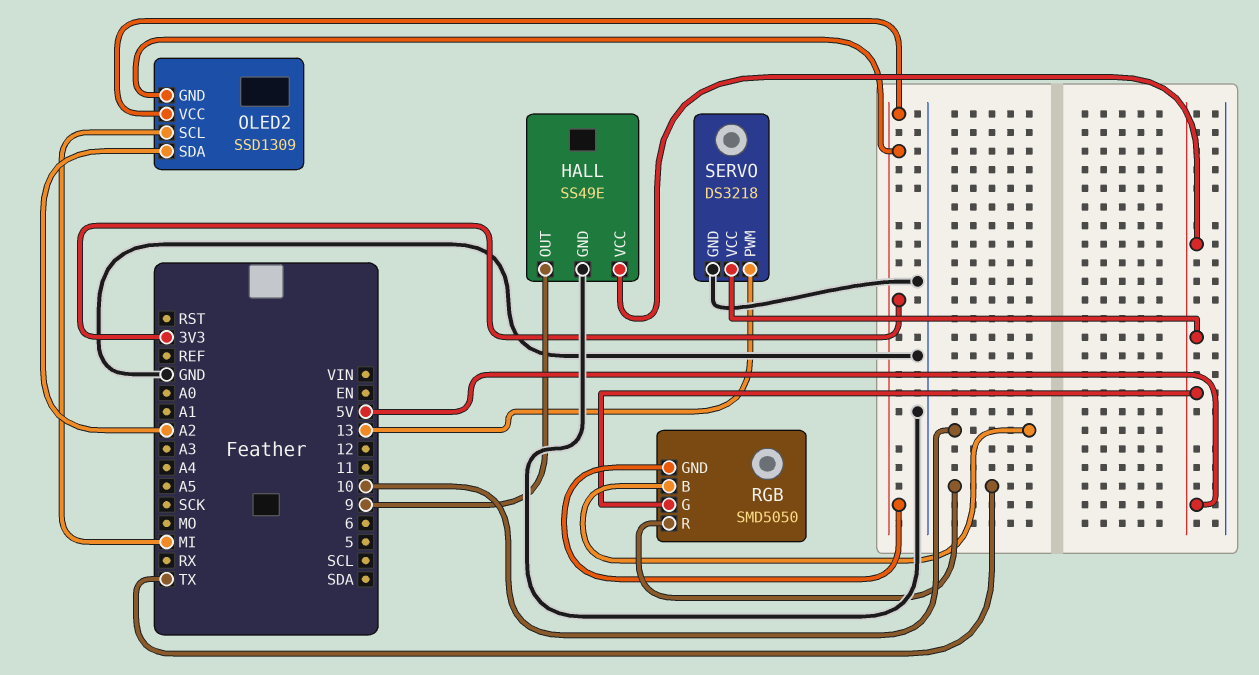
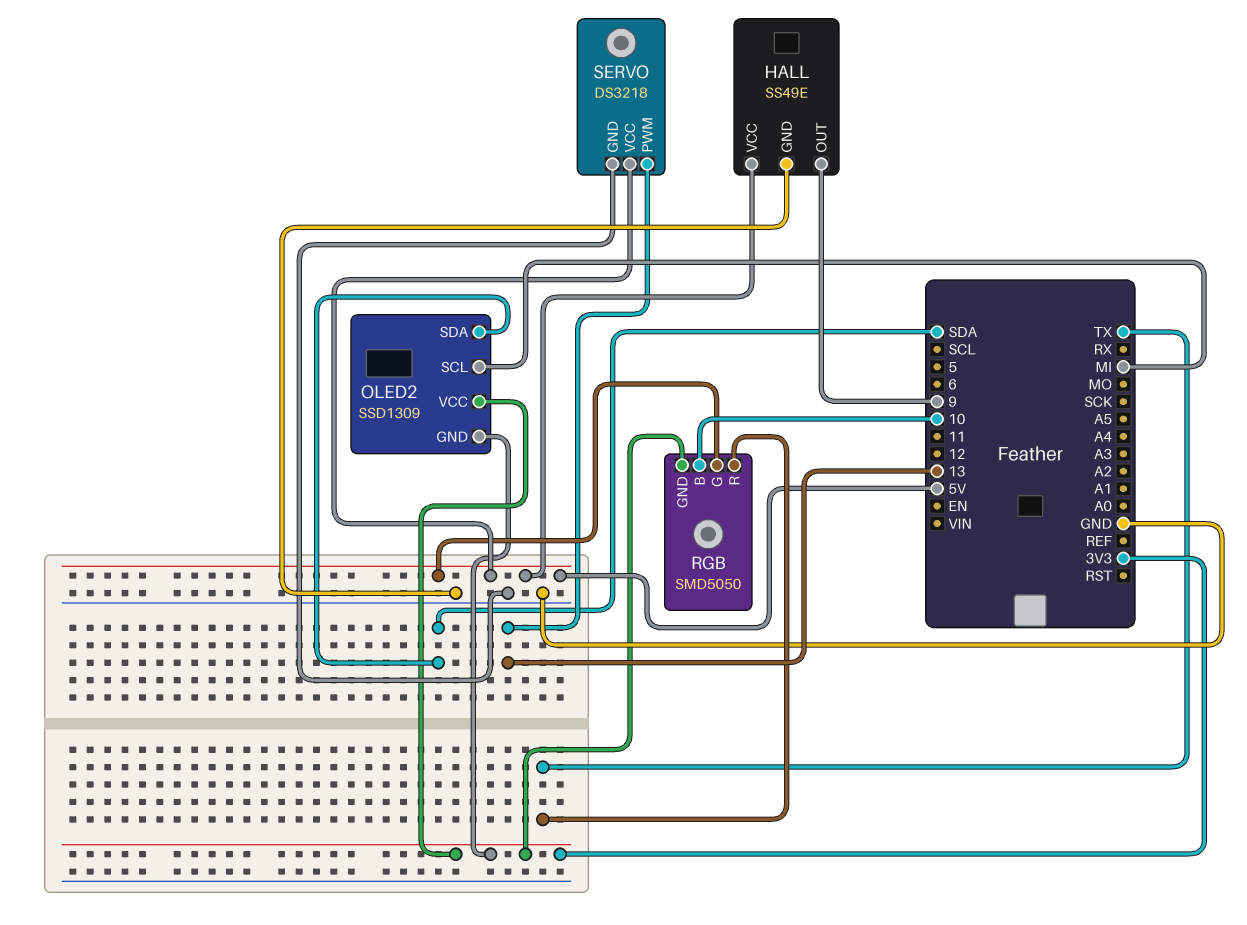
OLED2 pin SDA: A2 -> SDA

